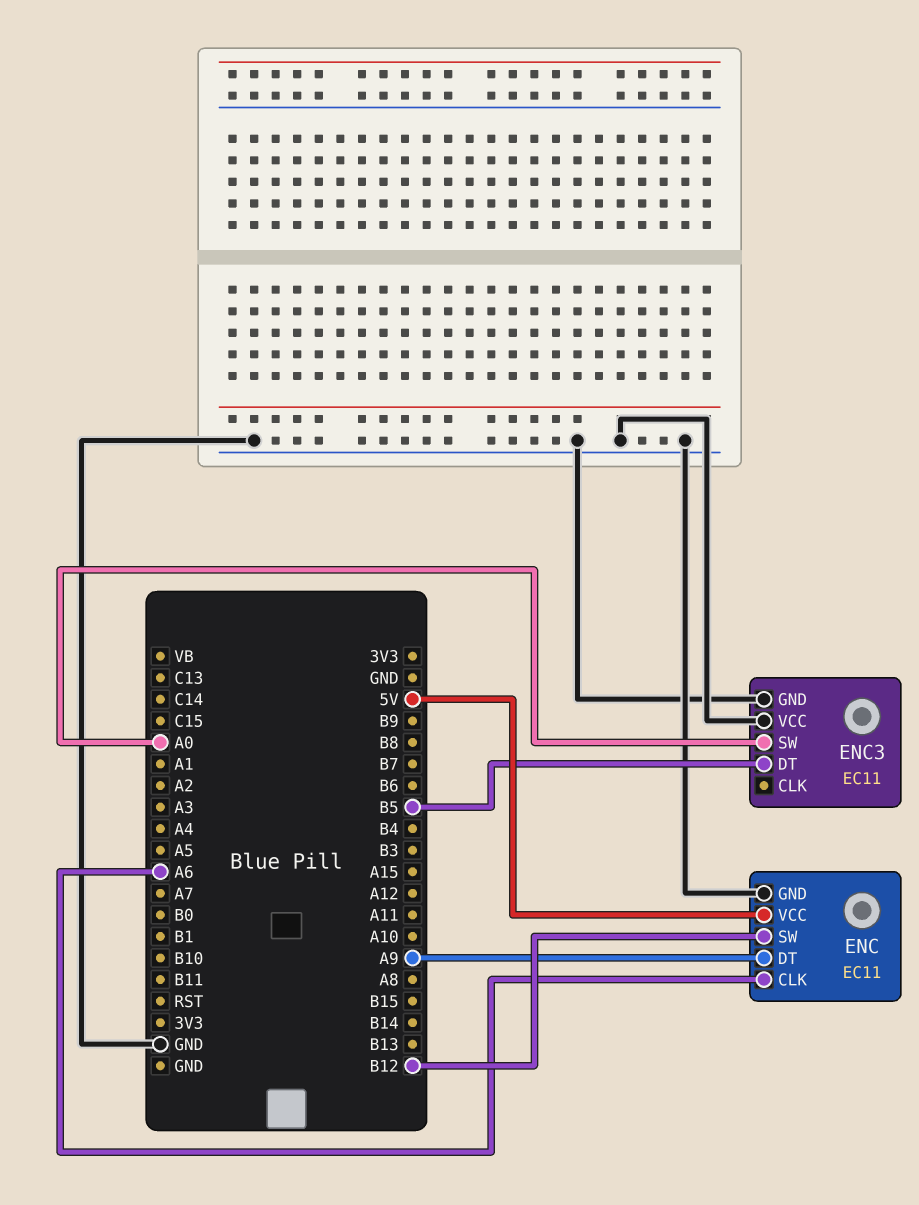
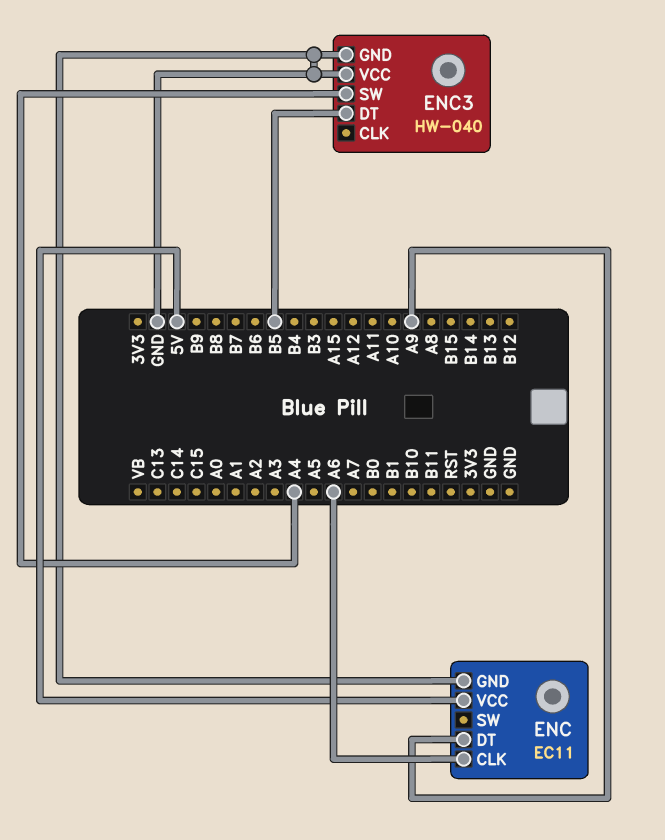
ENC pin SW: B12 -> none
ENC3: EC11 -> HW-040
ENC3 pin SW: A0 -> A4

